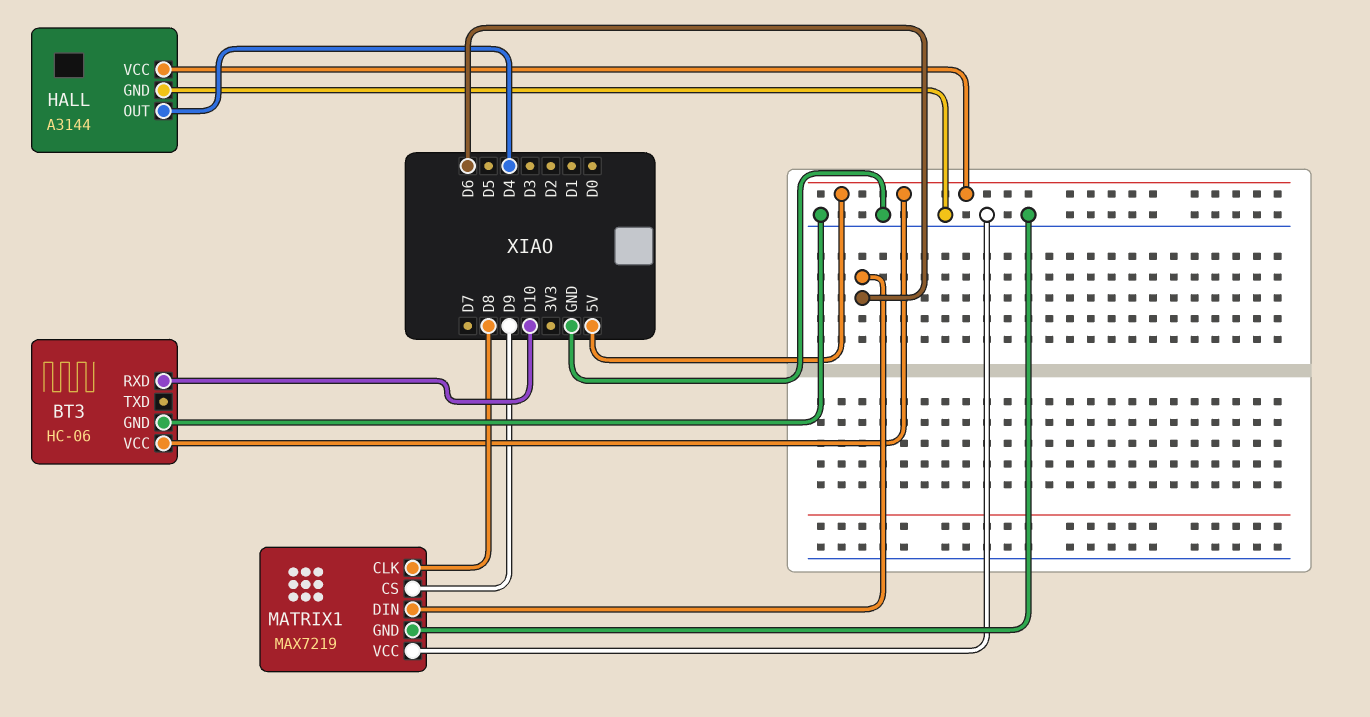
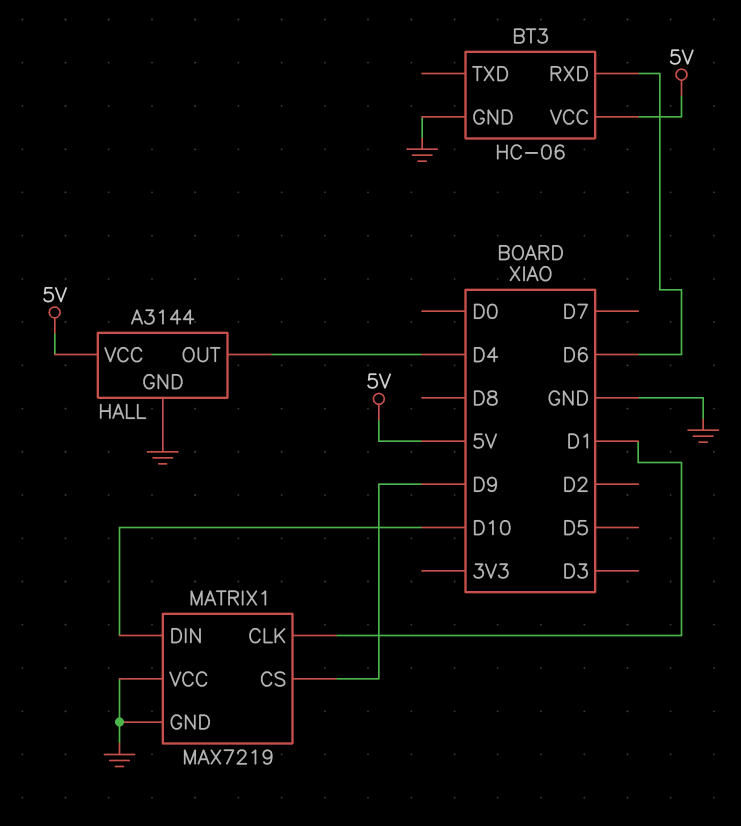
BT3 pin RXD: D10 -> D6
MATRIX1 pin CLK: D8 -> D1
MATRIX1 pin DIN: D6 -> D10

